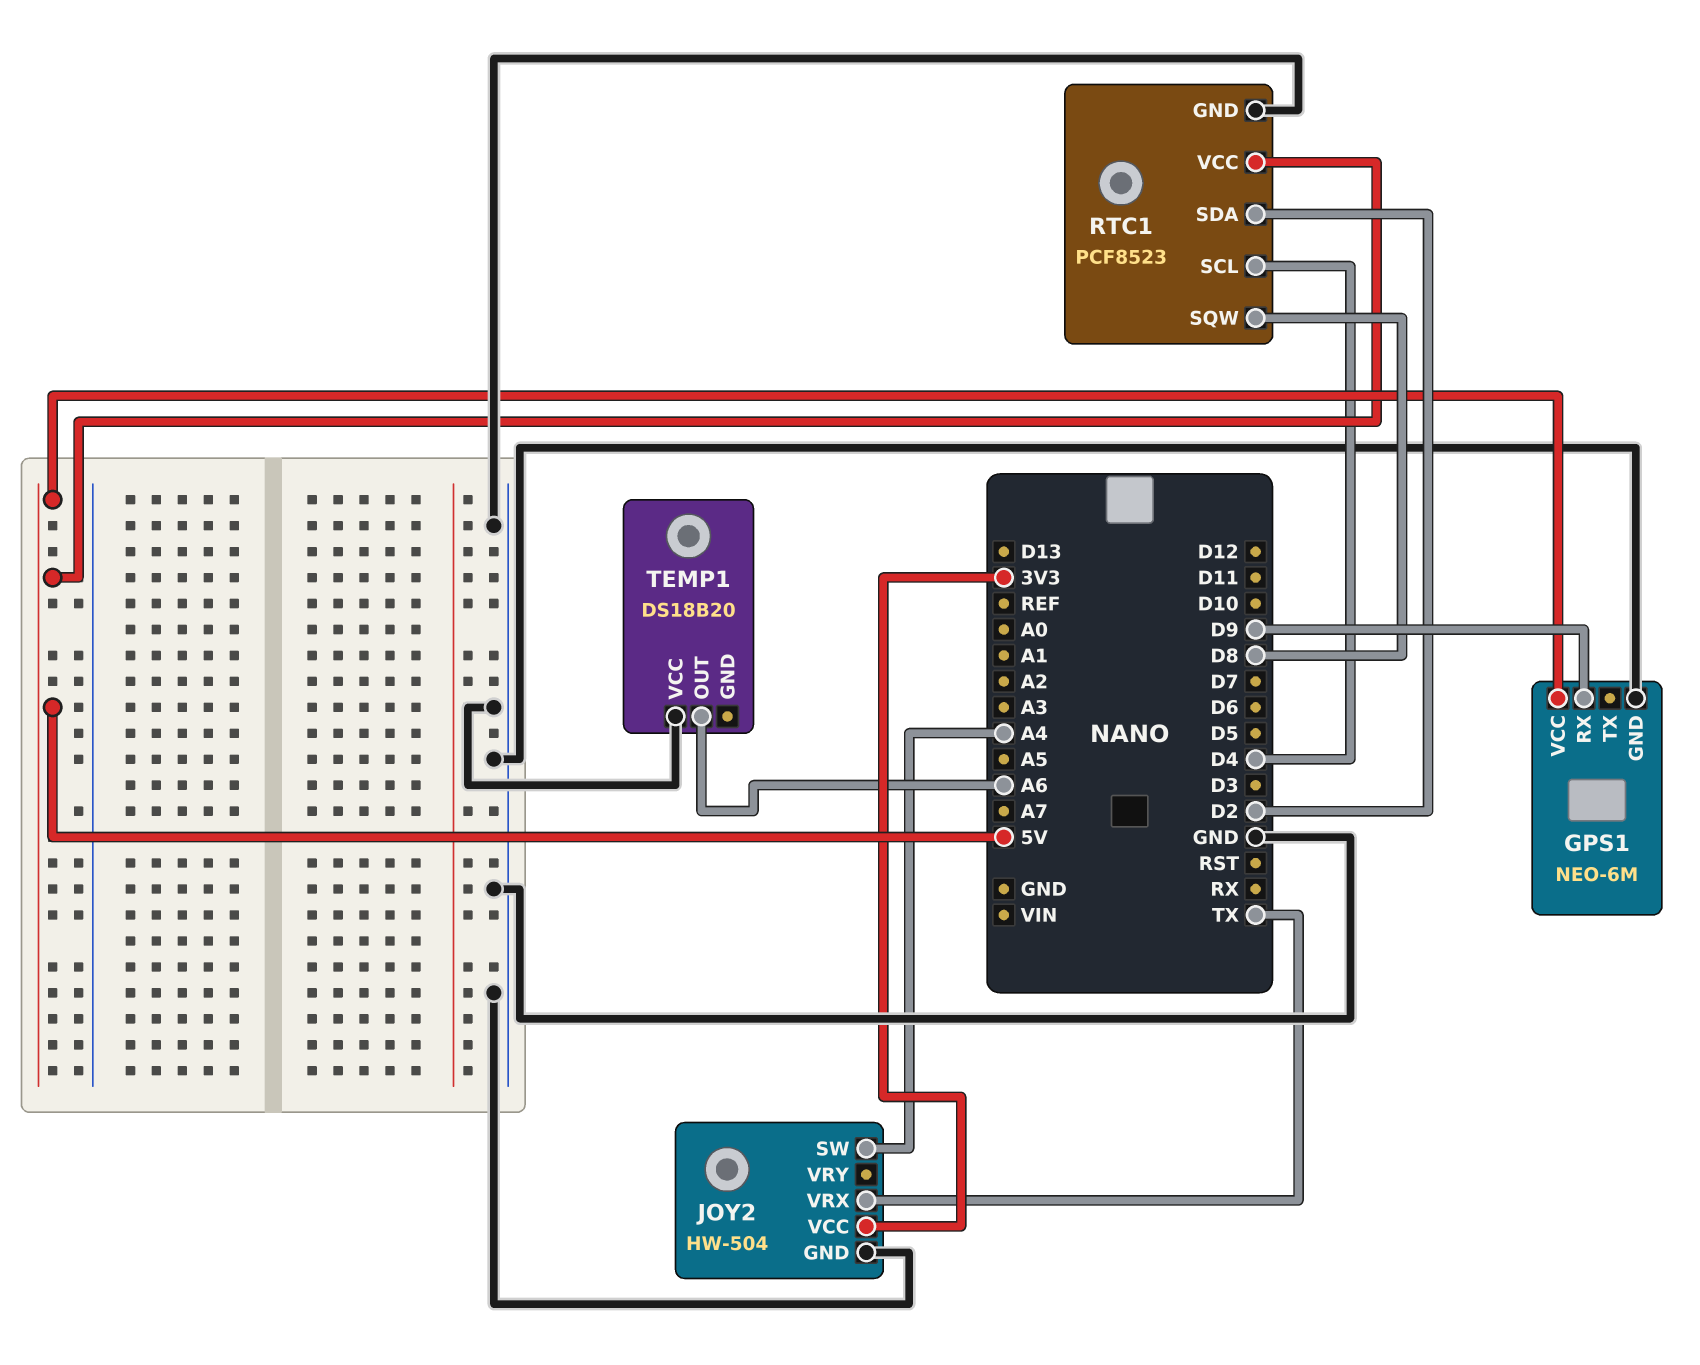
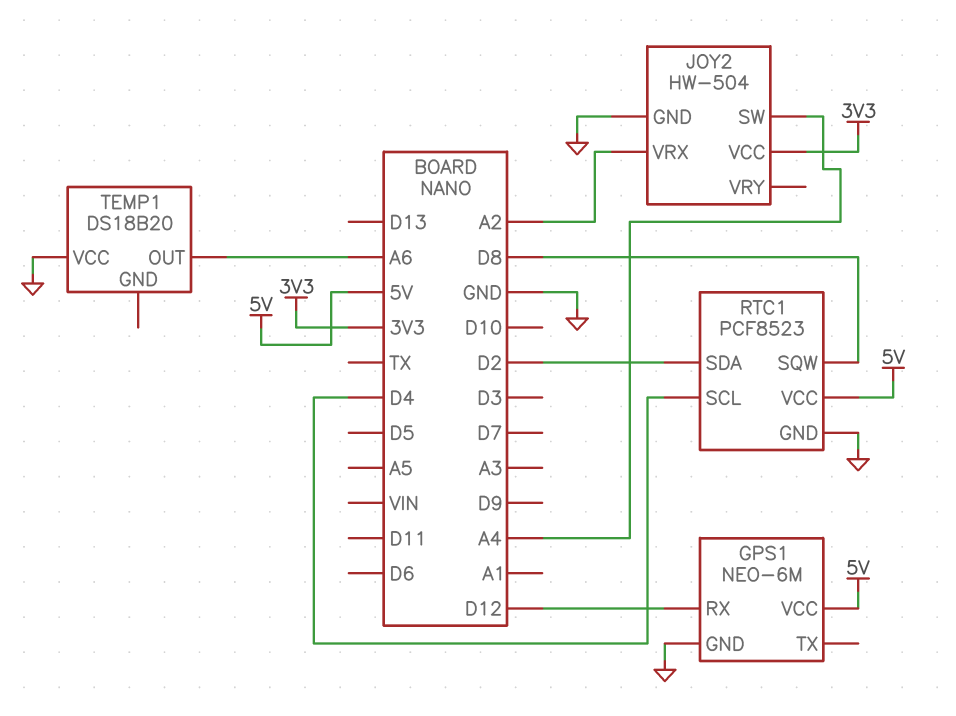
GPS1 pin RX: D9 -> D12
JOY2 pin VRX: TX -> A2

